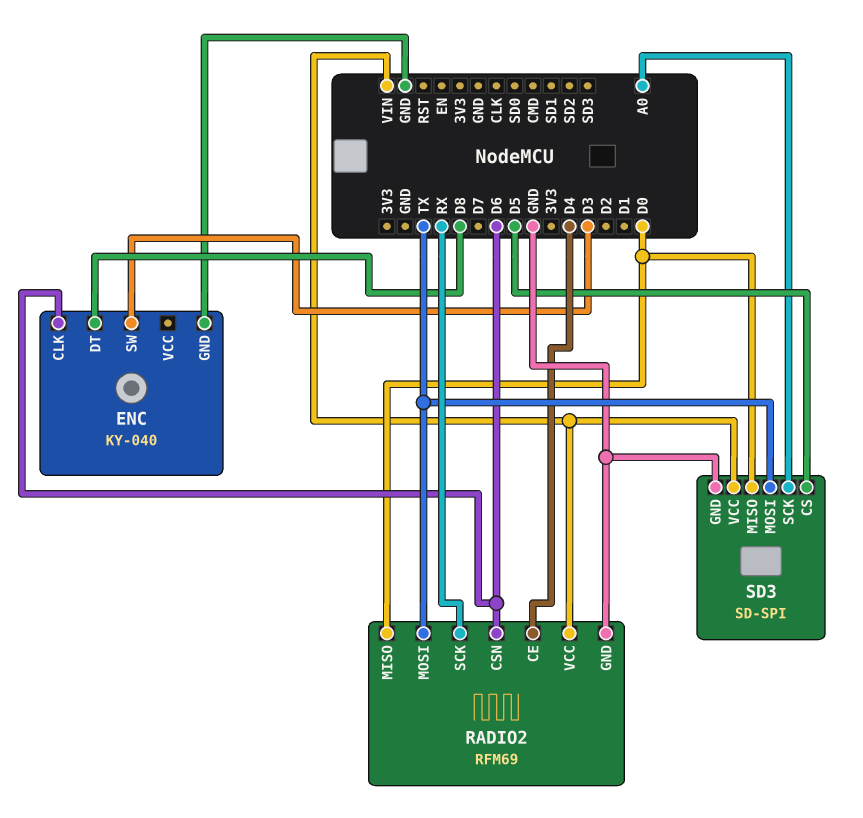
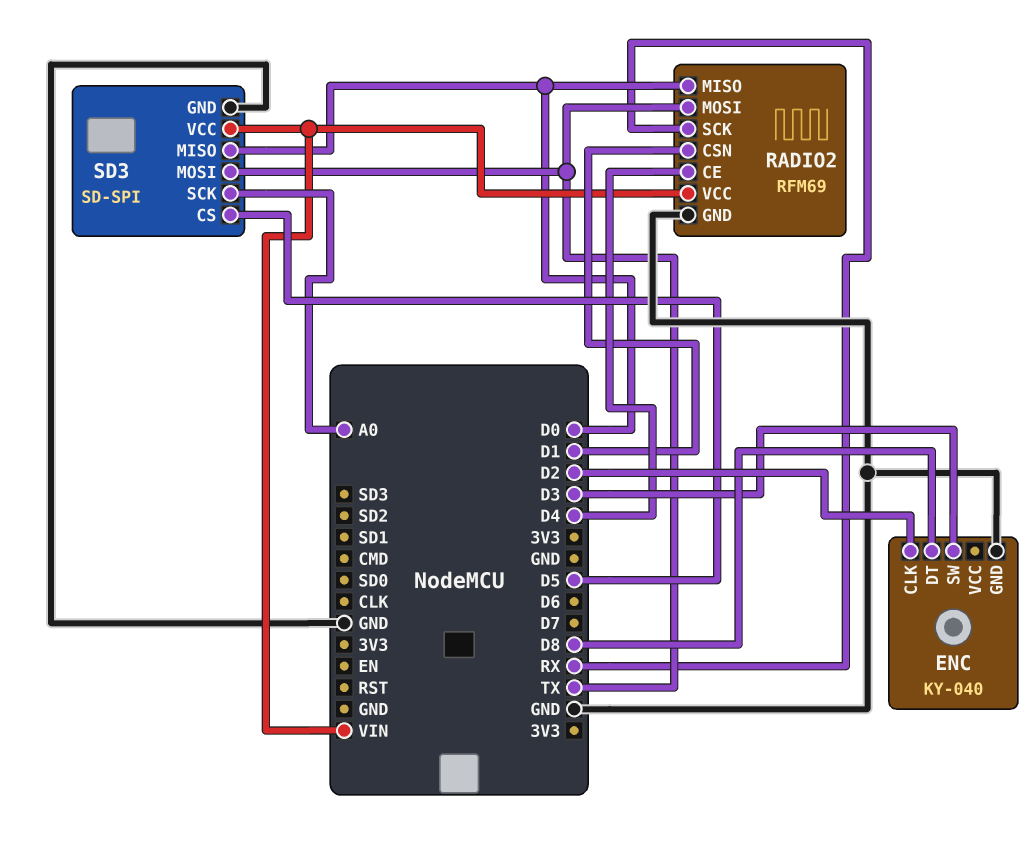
ENC pin CLK: D6 -> D2
RADIO2 pin CSN: D6 -> D1

